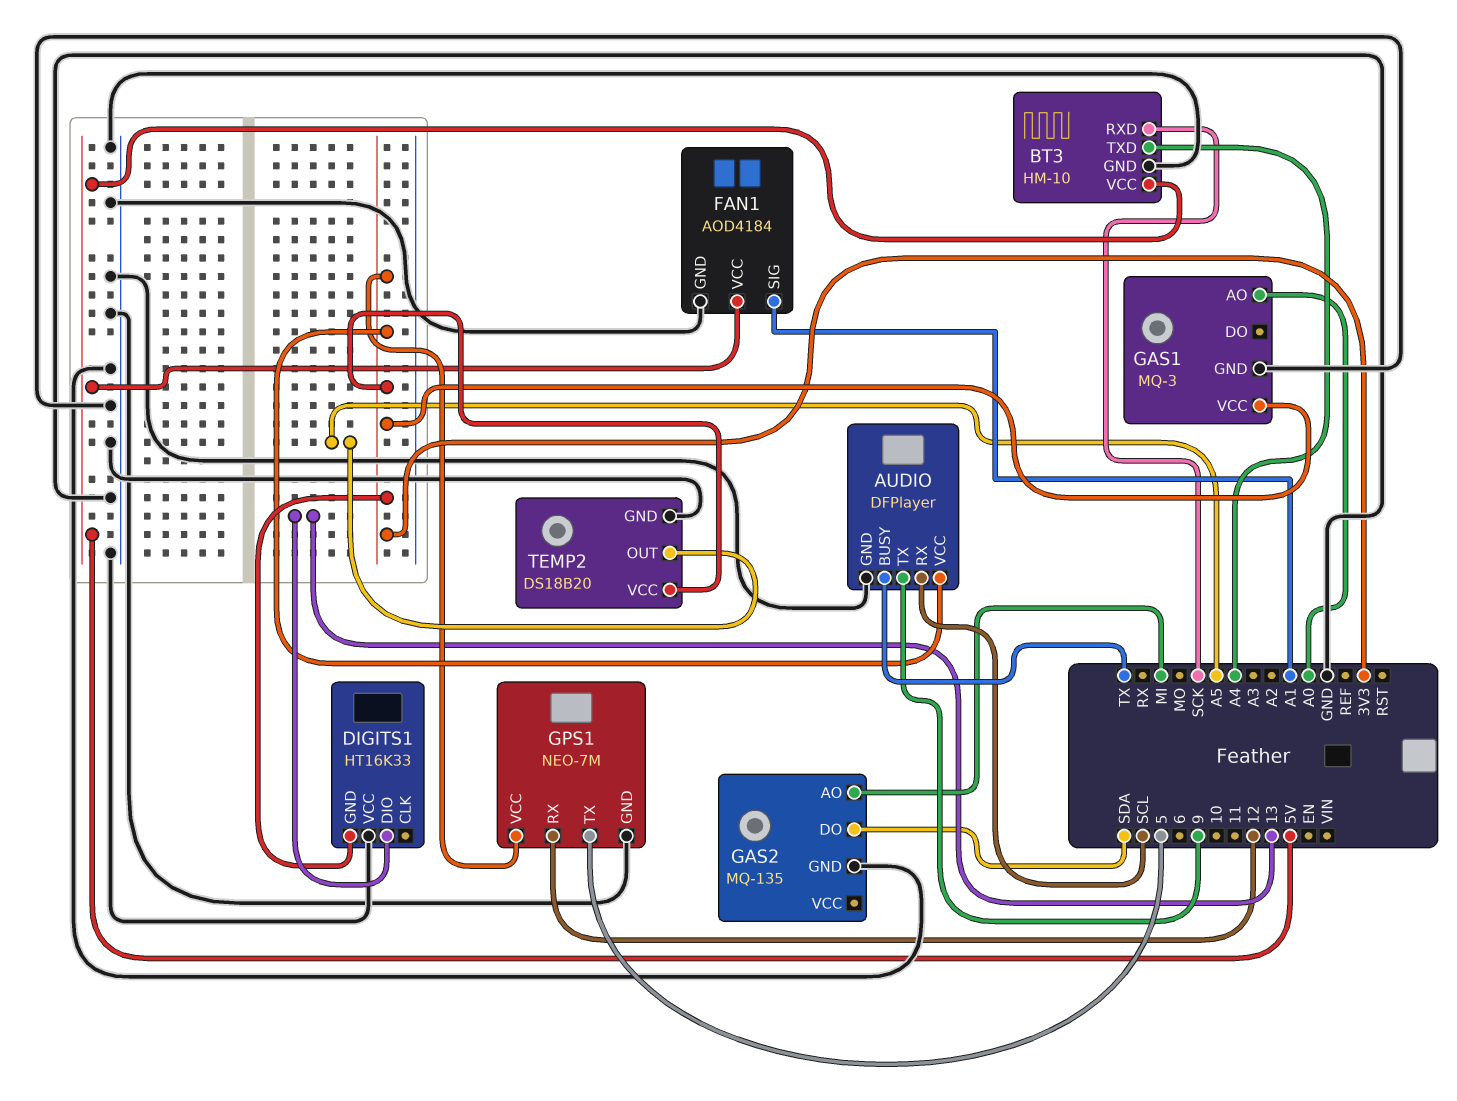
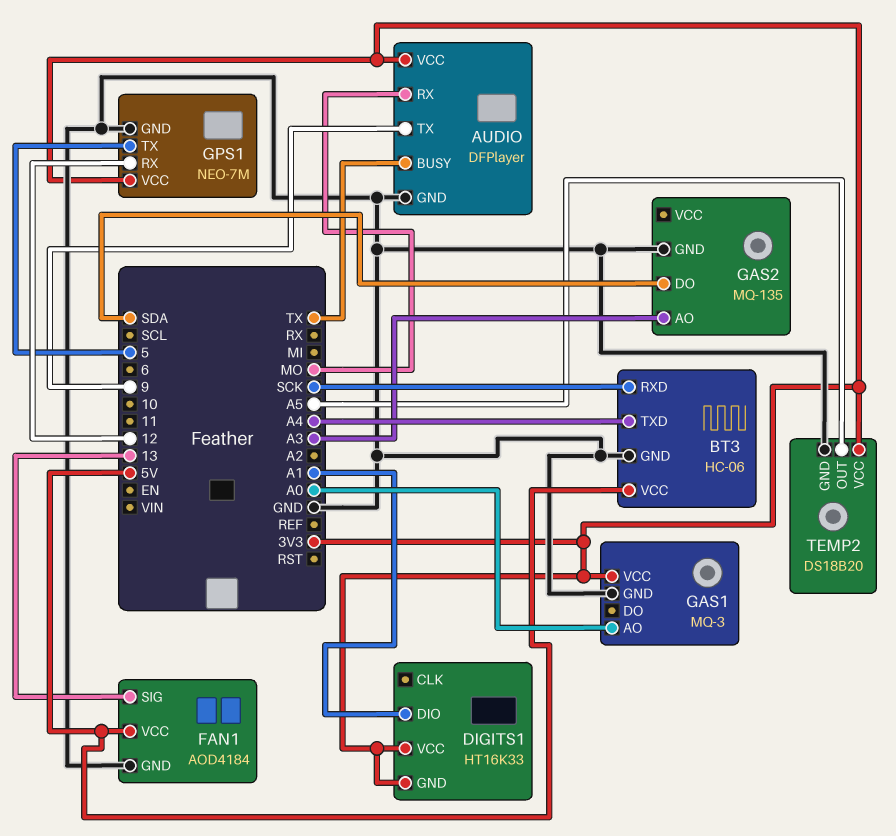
AUDIO pin RX: SCL -> MO
BT3: HM-10 -> HC-06
DIGITS1 pin DIO: 13 -> A1
DIGITS1 pin VCC: GND -> 3V3
FAN1 pin SIG: A1 -> 13
GAS2 pin AO: MI -> A3

